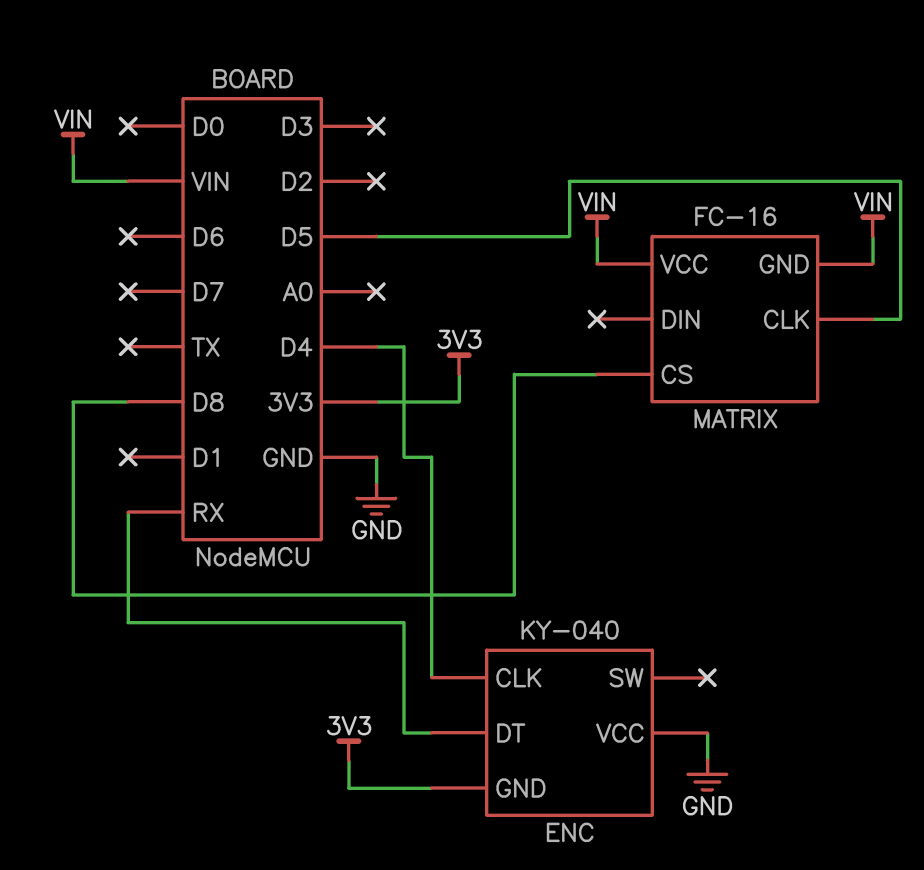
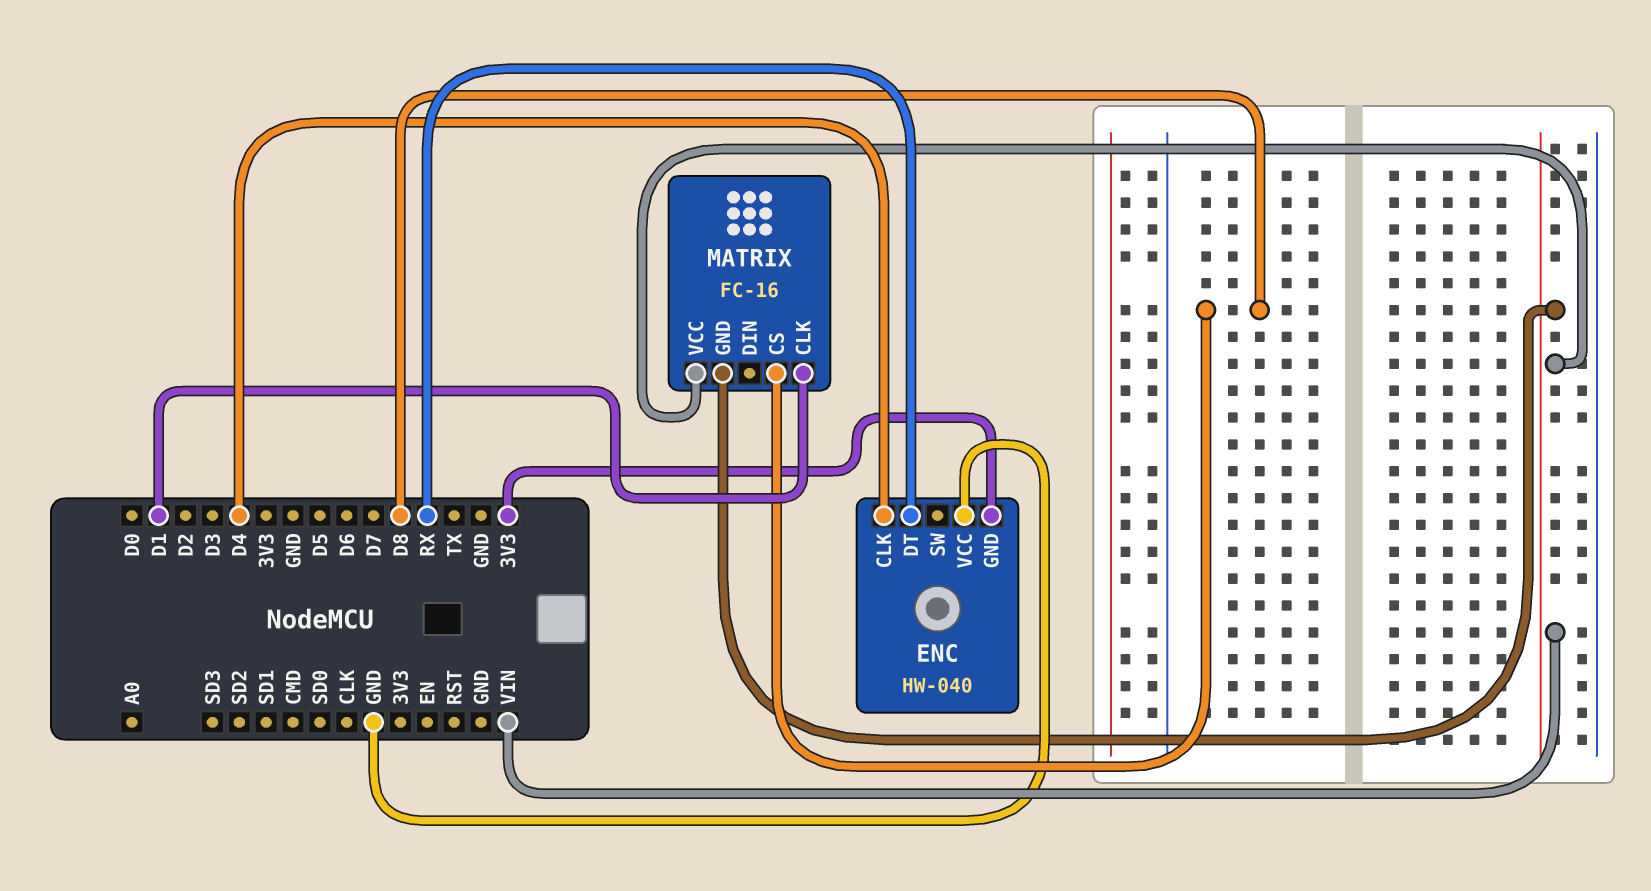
ENC: KY-040 -> HW-040
MATRIX pin CLK: D5 -> D1

